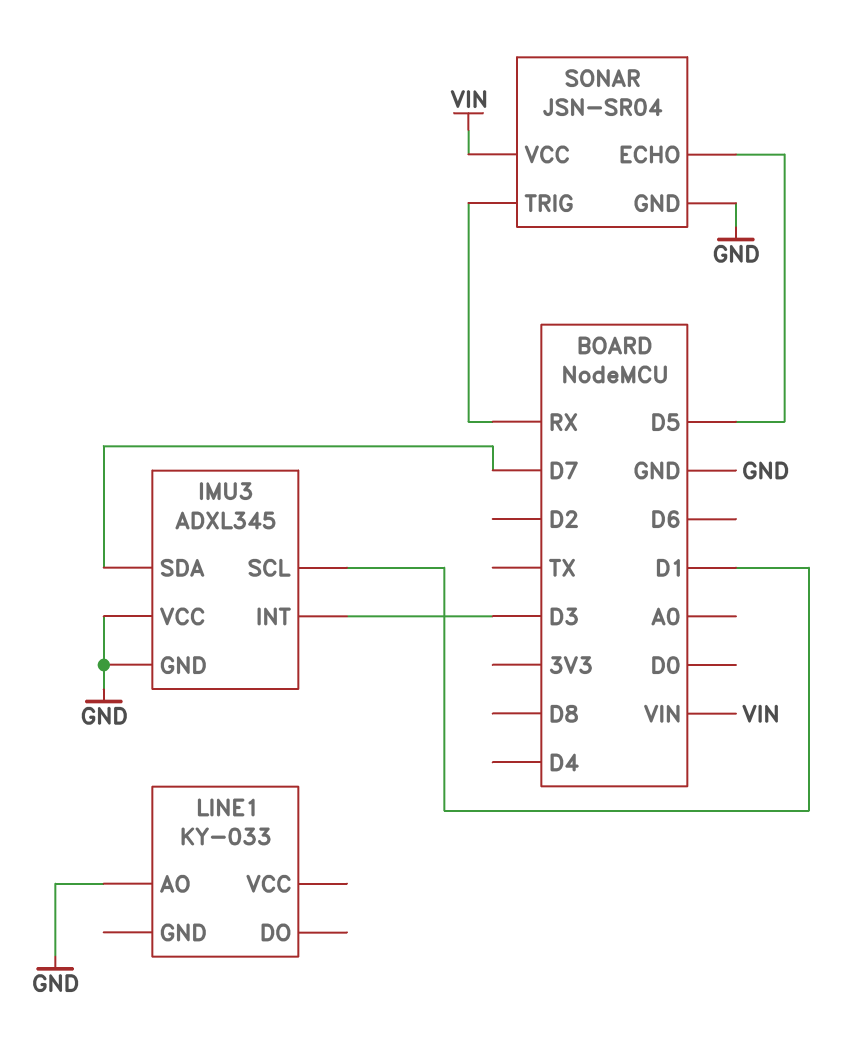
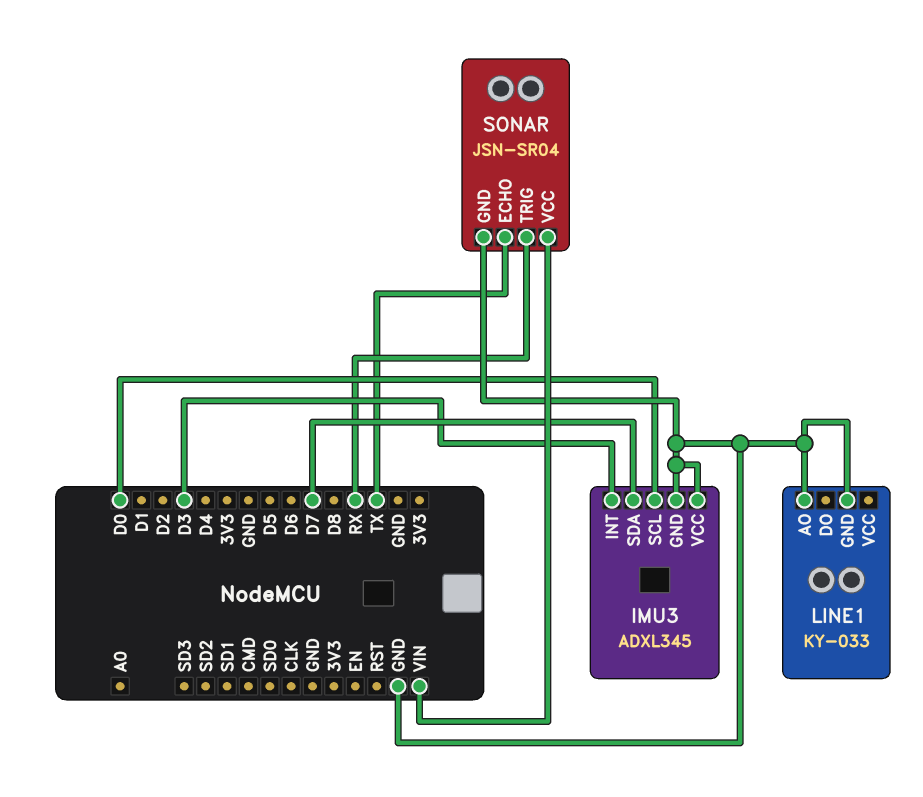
IMU3 pin SCL: D1 -> D0
LINE1 pin GND: none -> GND
SONAR pin ECHO: D5 -> TX

